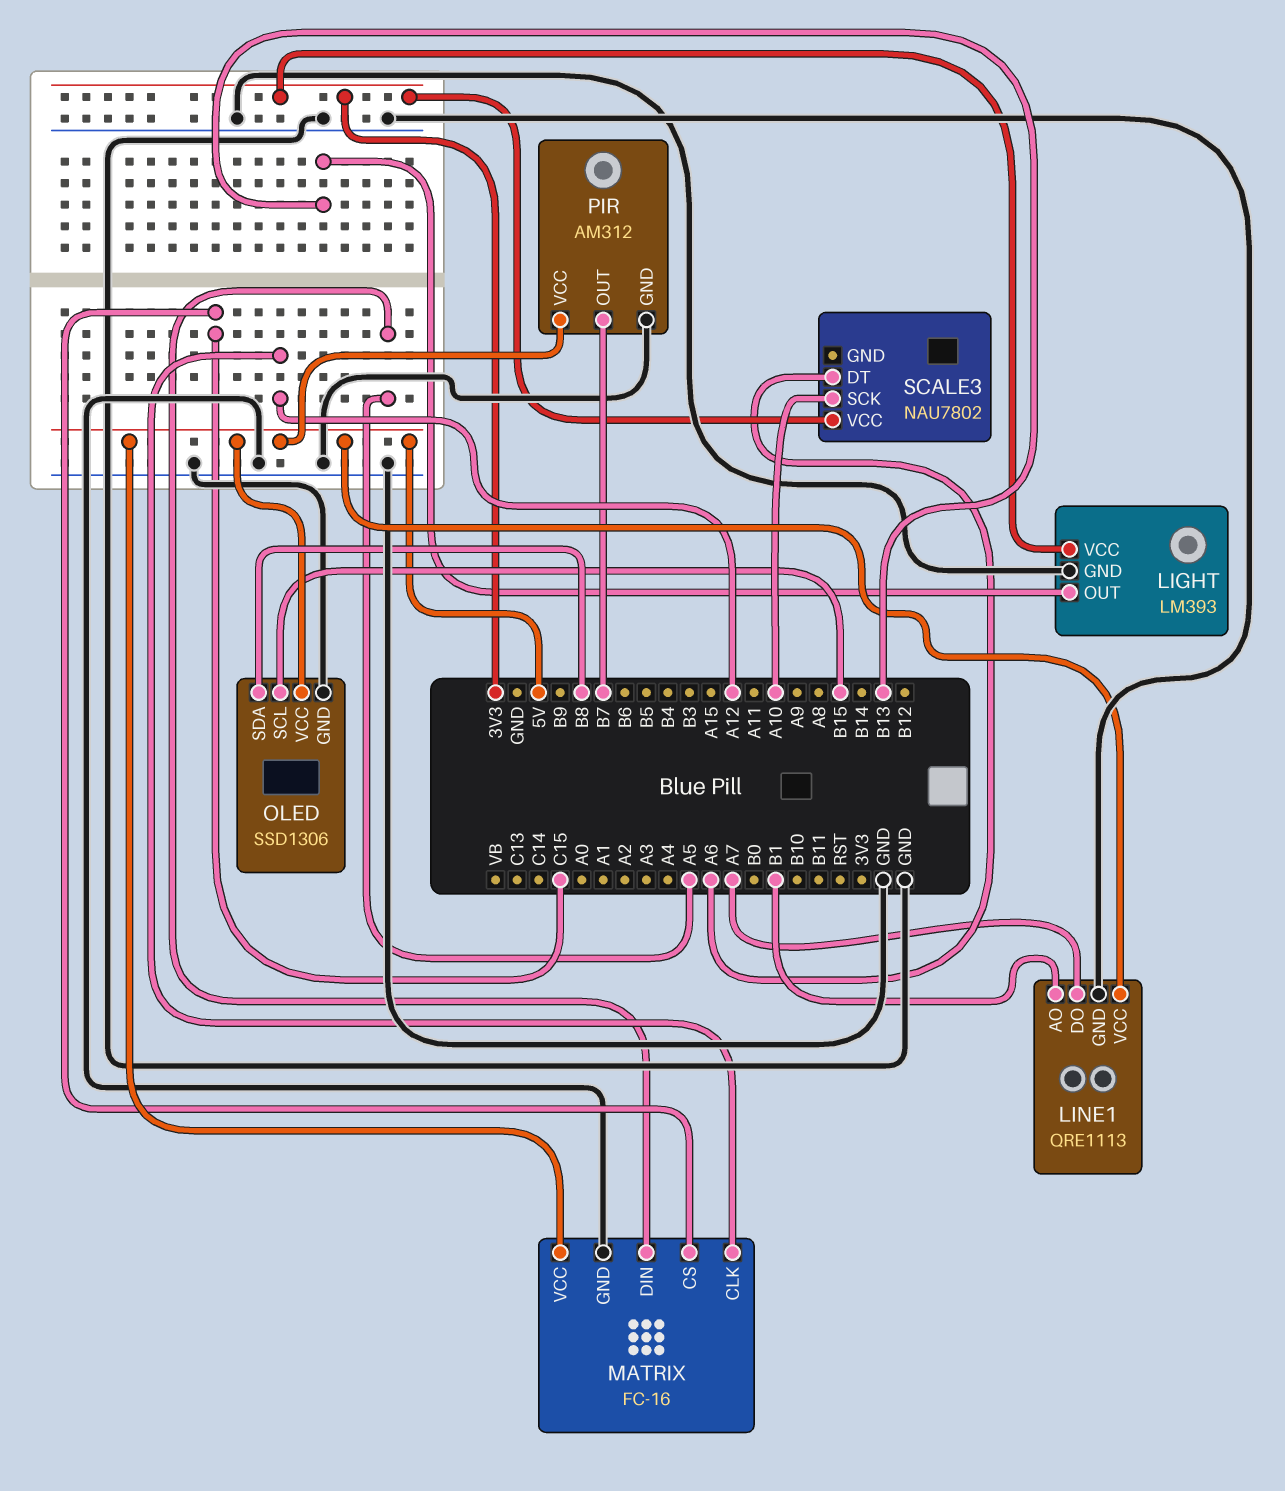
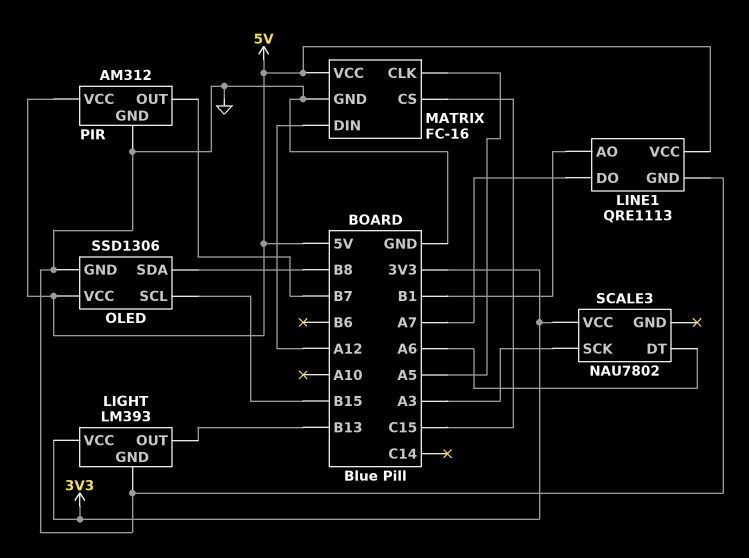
MATRIX pin CLK: A12 -> A5
MATRIX pin DIN: A5 -> A12
SCALE3 pin SCK: A10 -> A3

